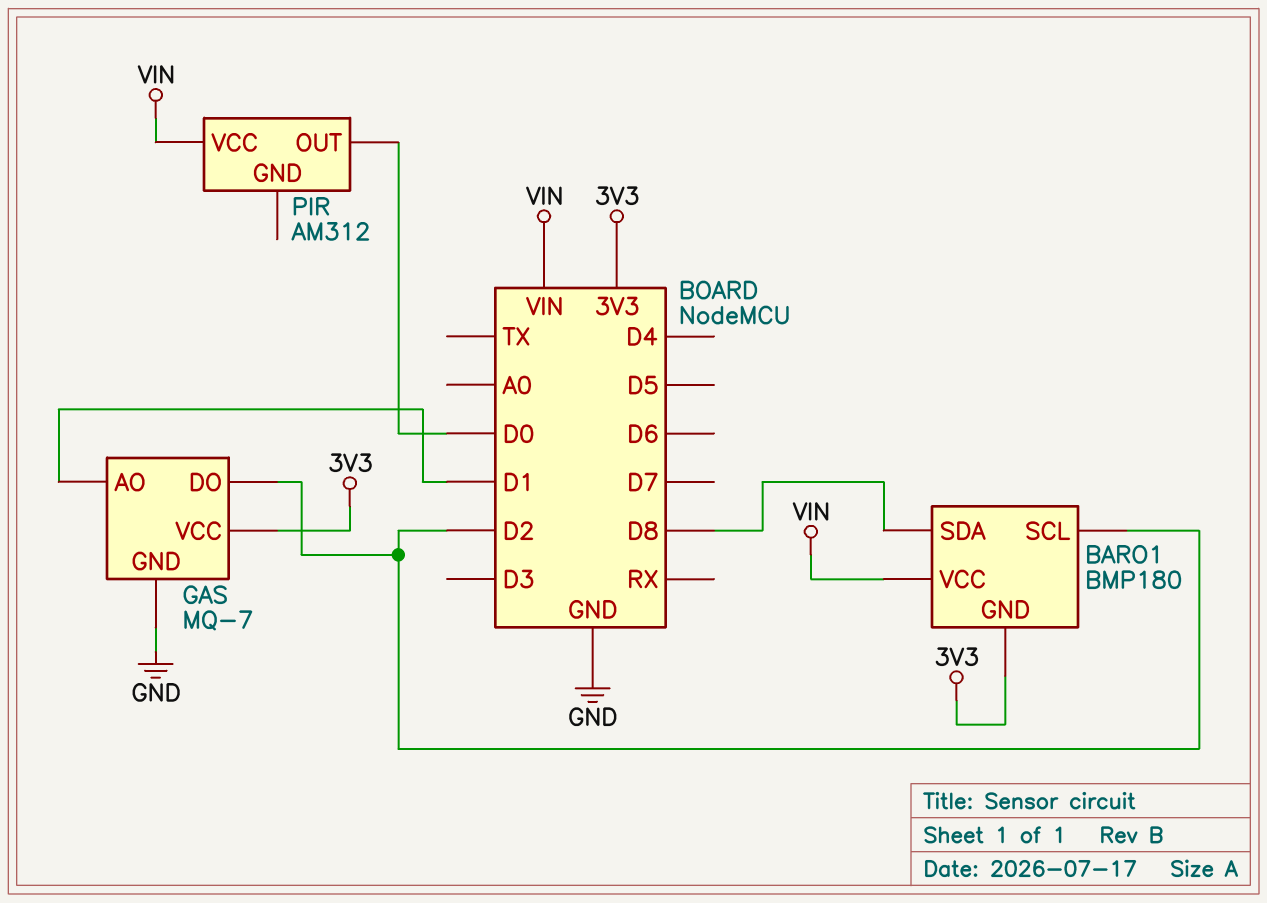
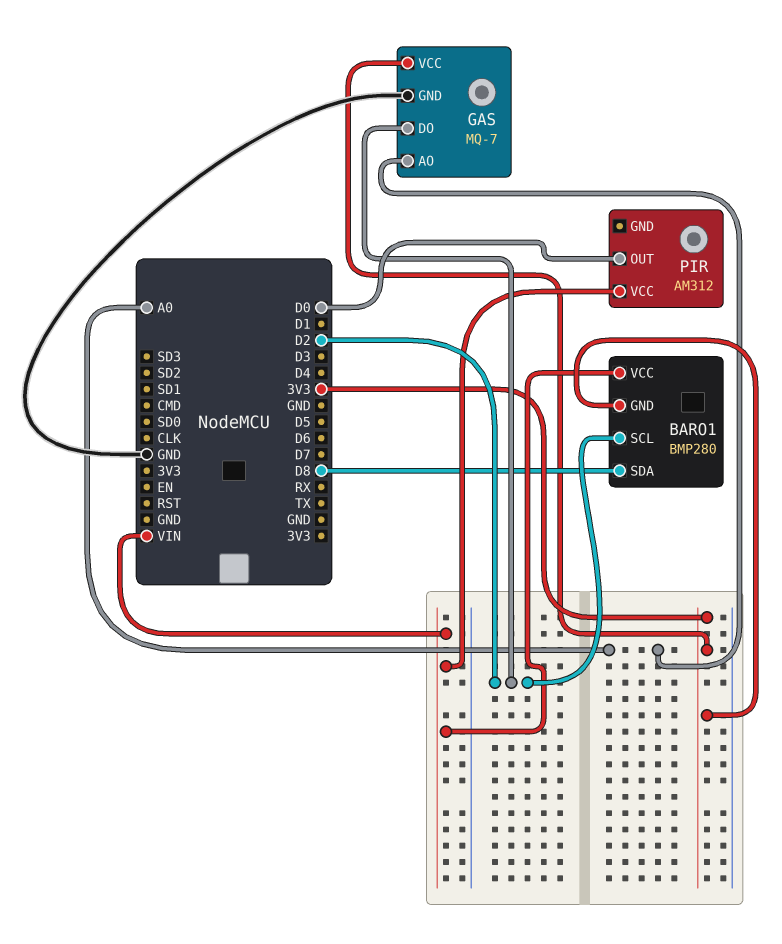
BARO1: BMP180 -> BMP280
GAS pin AO: D1 -> A0

